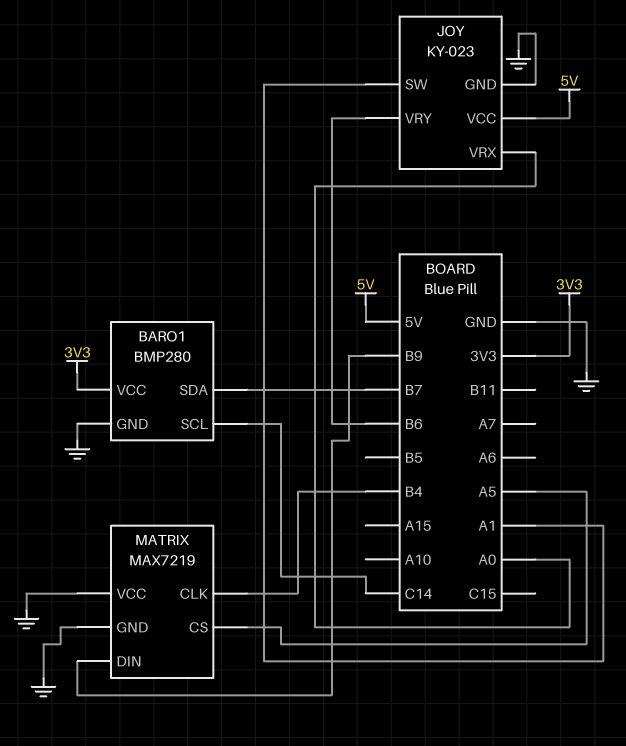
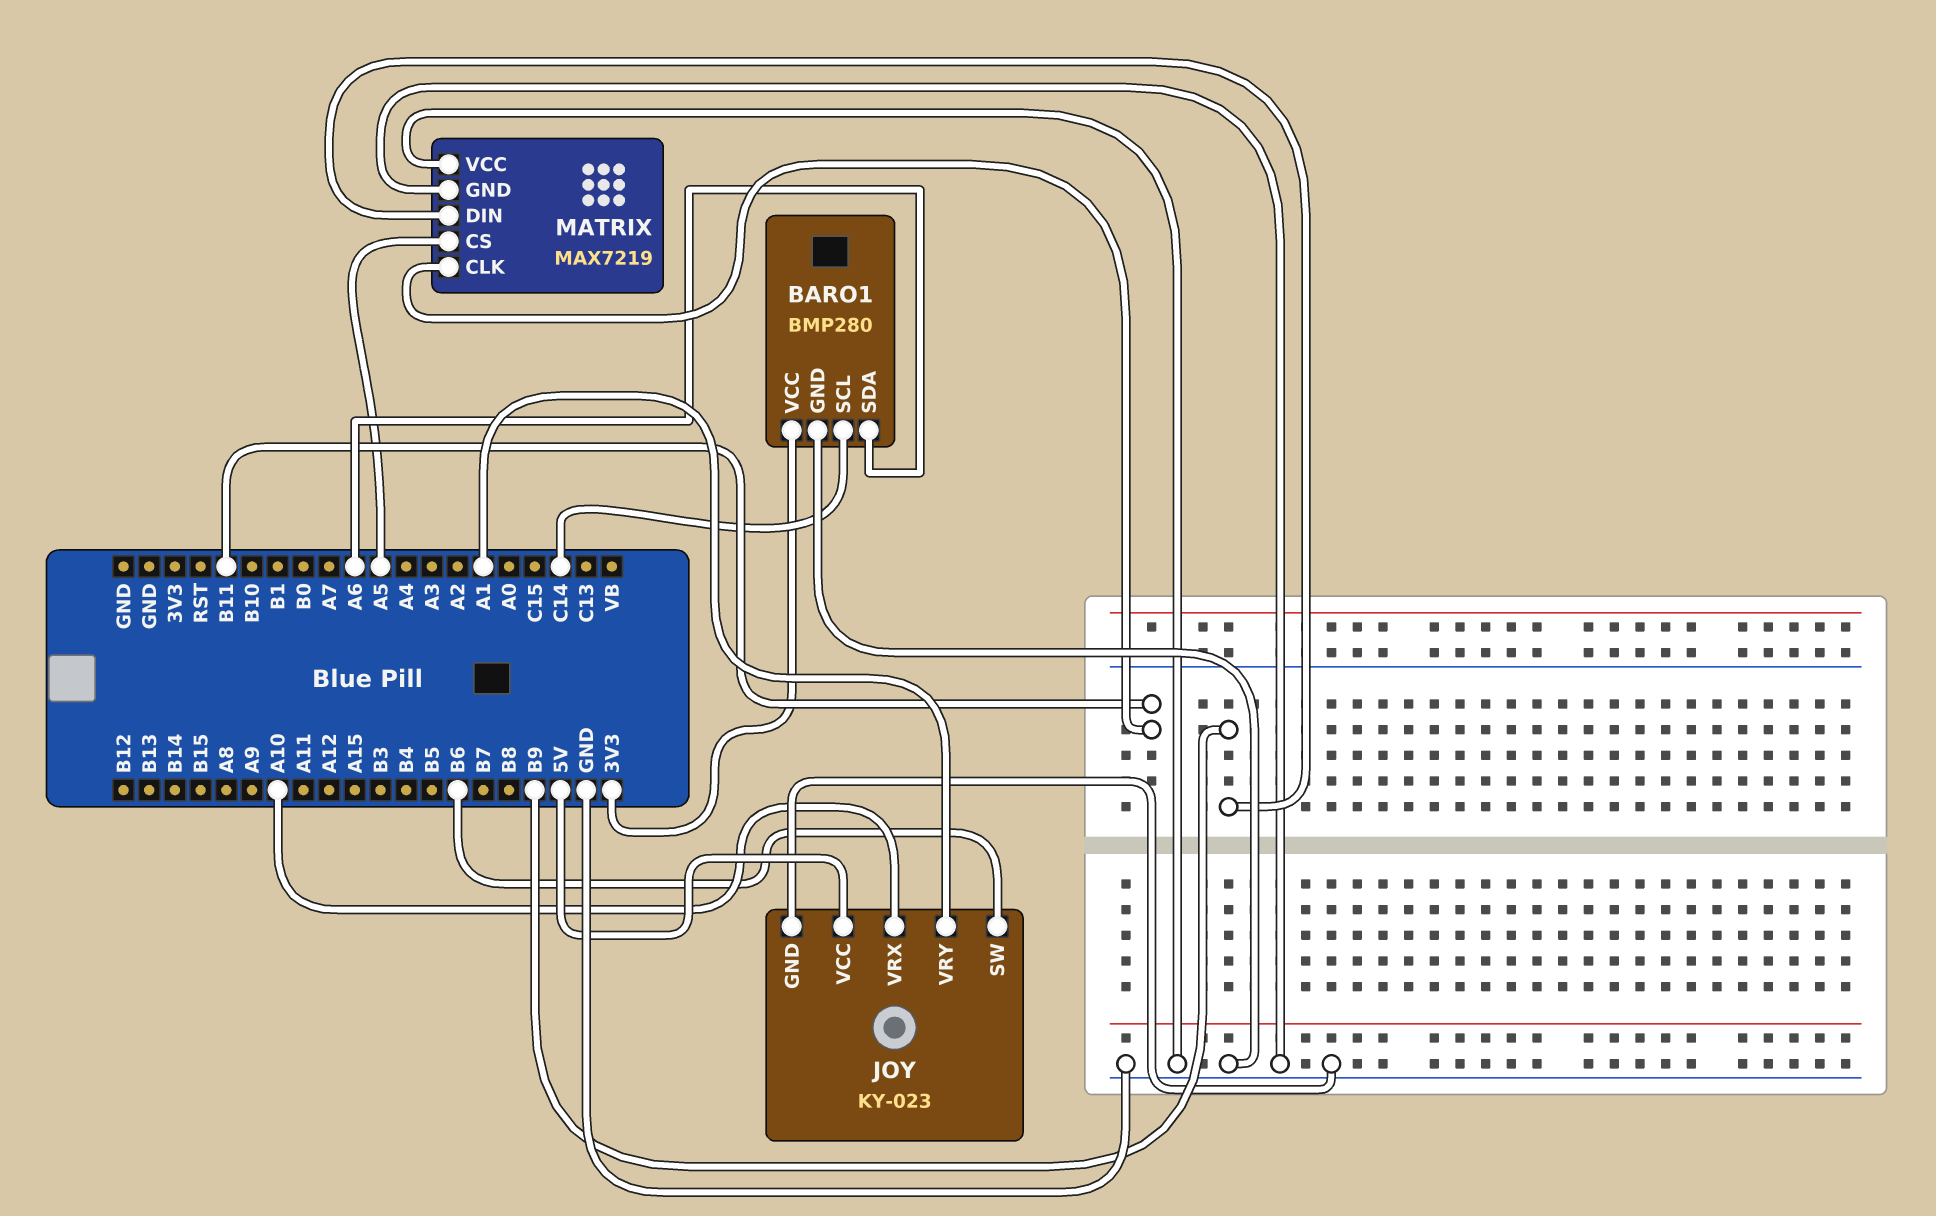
BARO1 pin SDA: B7 -> A6
JOY pin SW: A1 -> B6
JOY pin VRX: A0 -> A10
JOY pin VRY: B6 -> A1
MATRIX pin CLK: B4 -> B11

